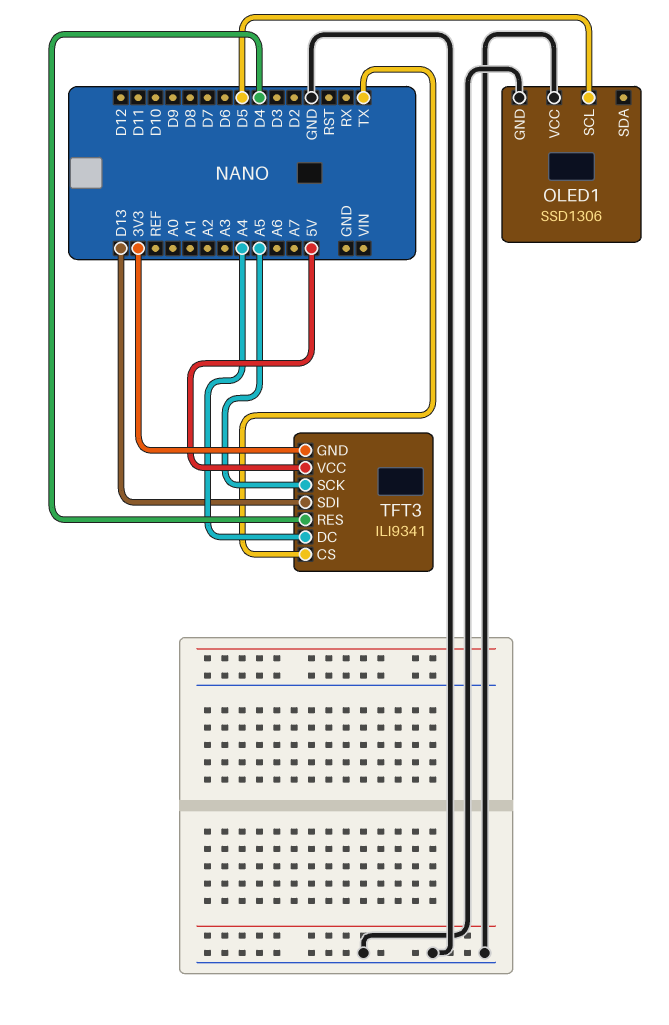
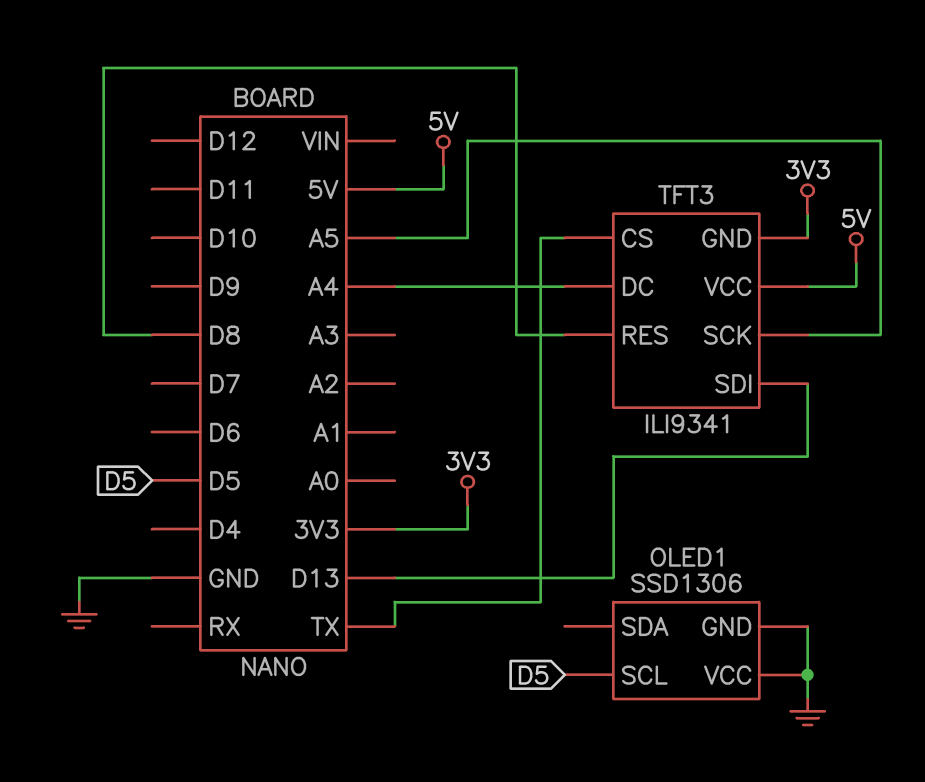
TFT3 pin RES: D4 -> D8

